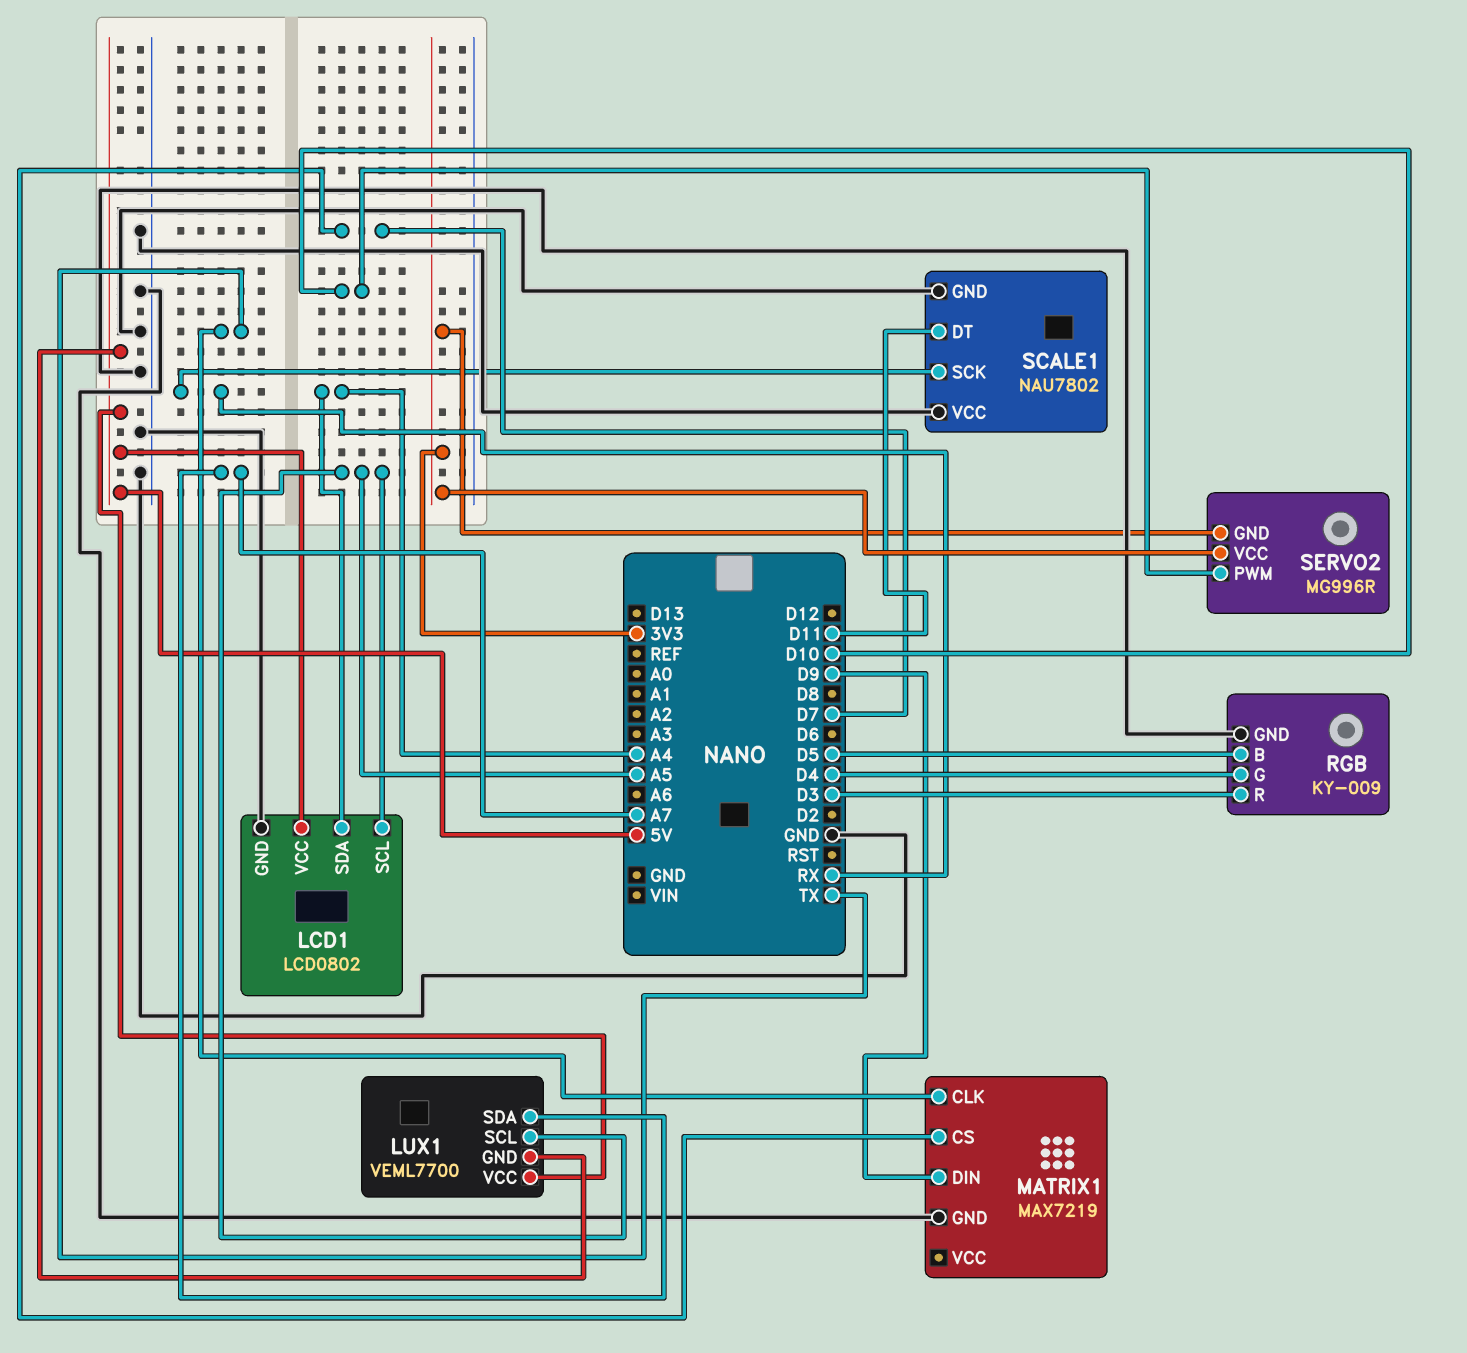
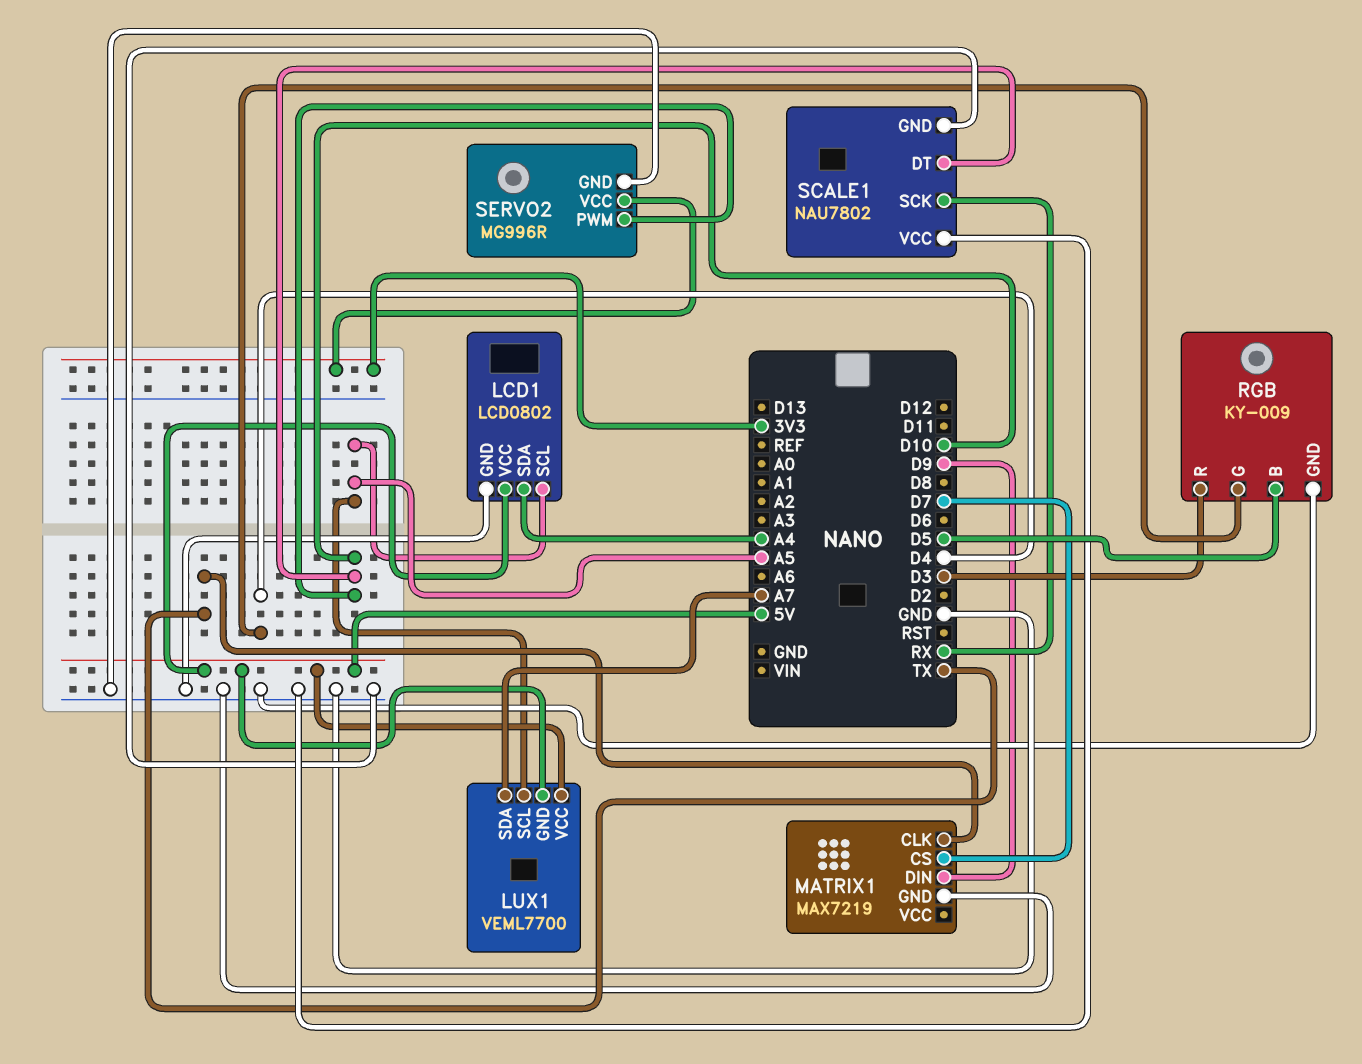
SCALE1 pin DT: D11 -> D10
SERVO2 pin GND: 3V3 -> GND

